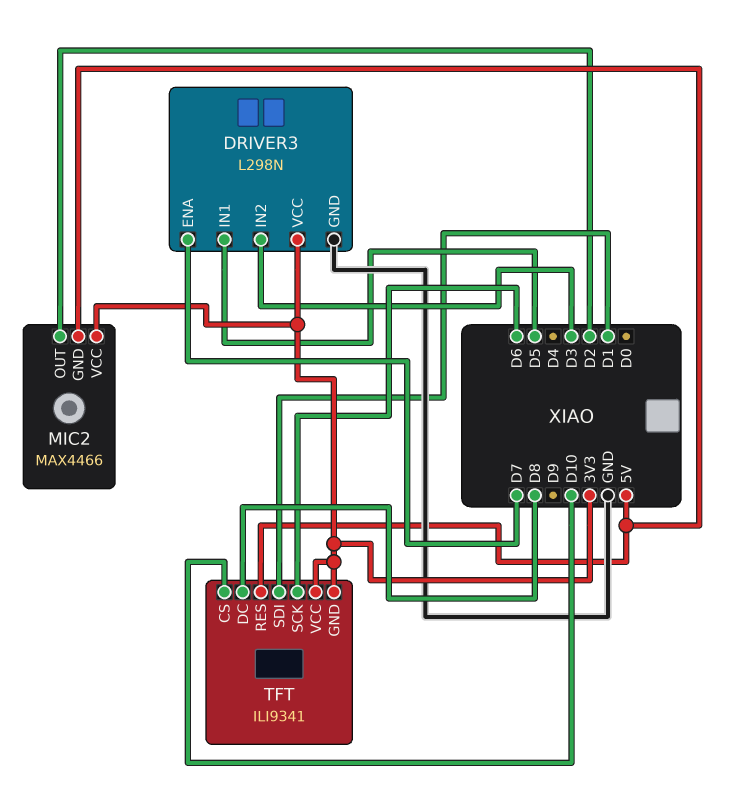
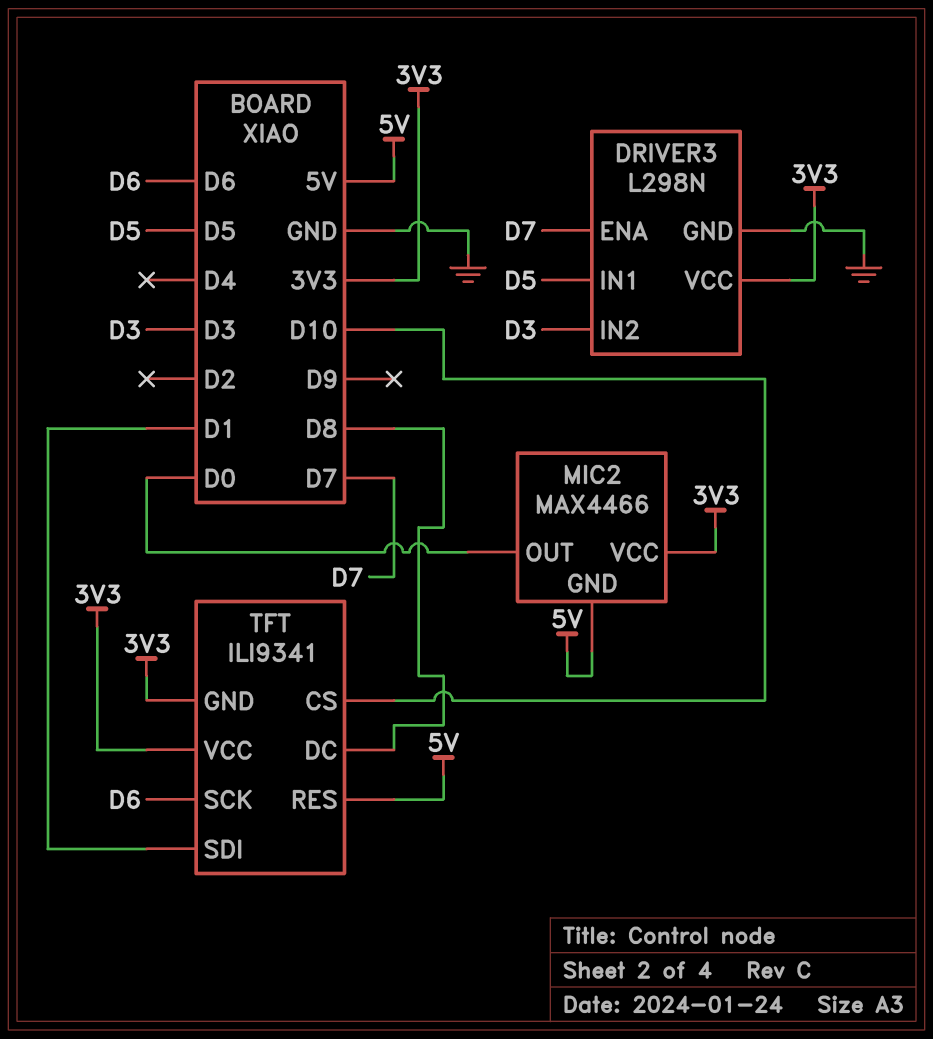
MIC2 pin OUT: D2 -> D0

